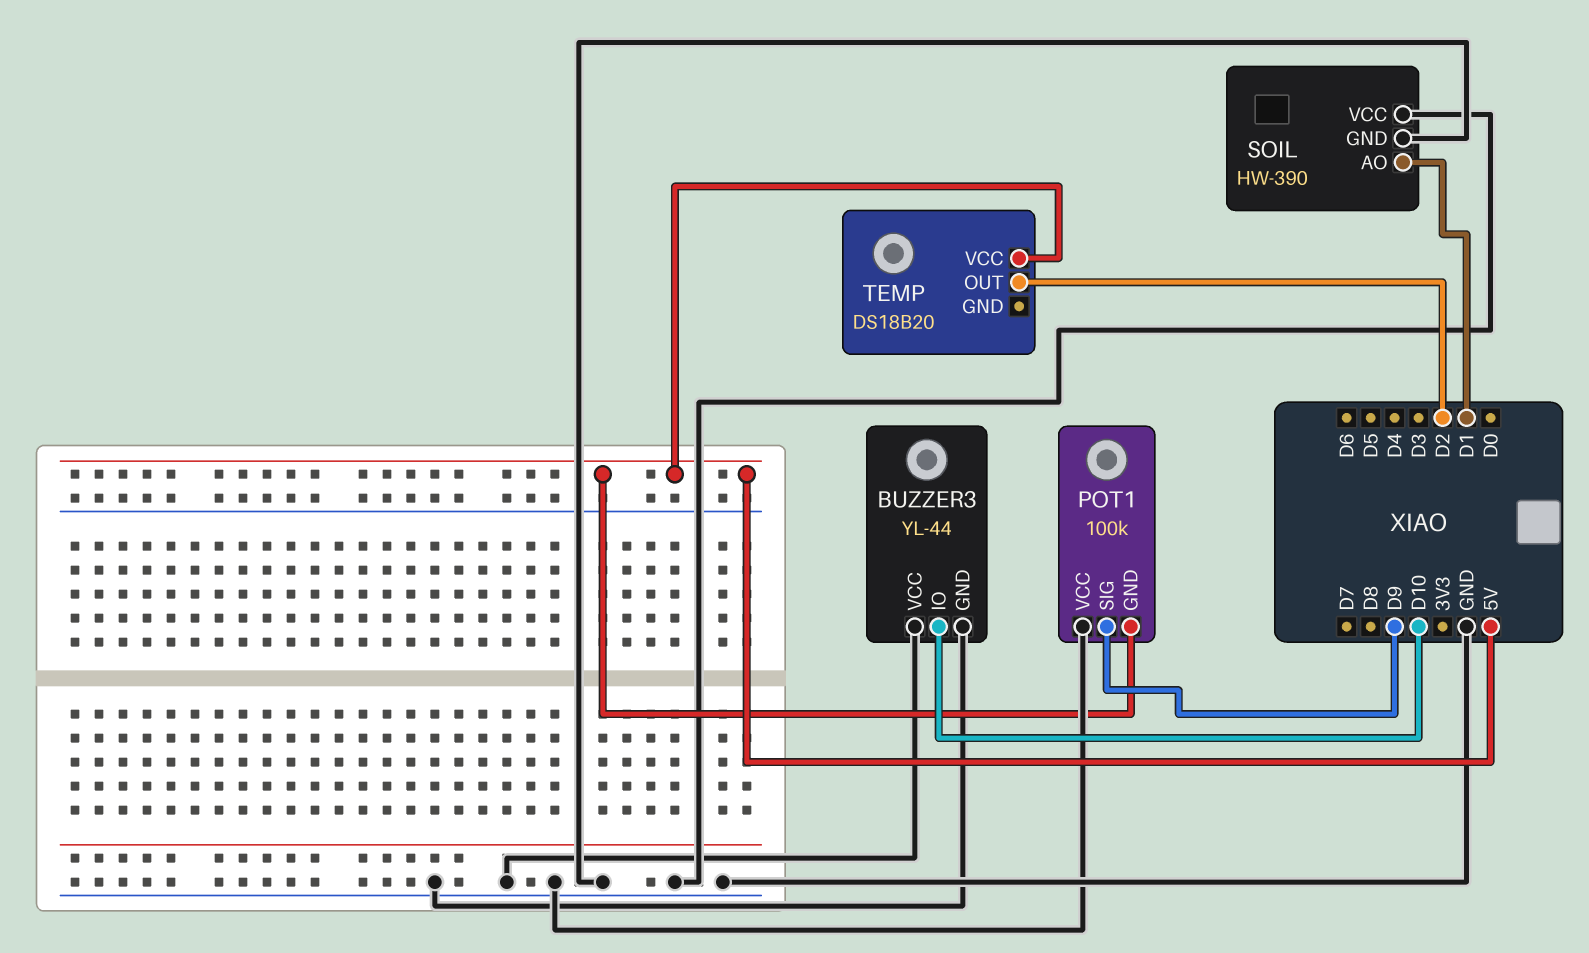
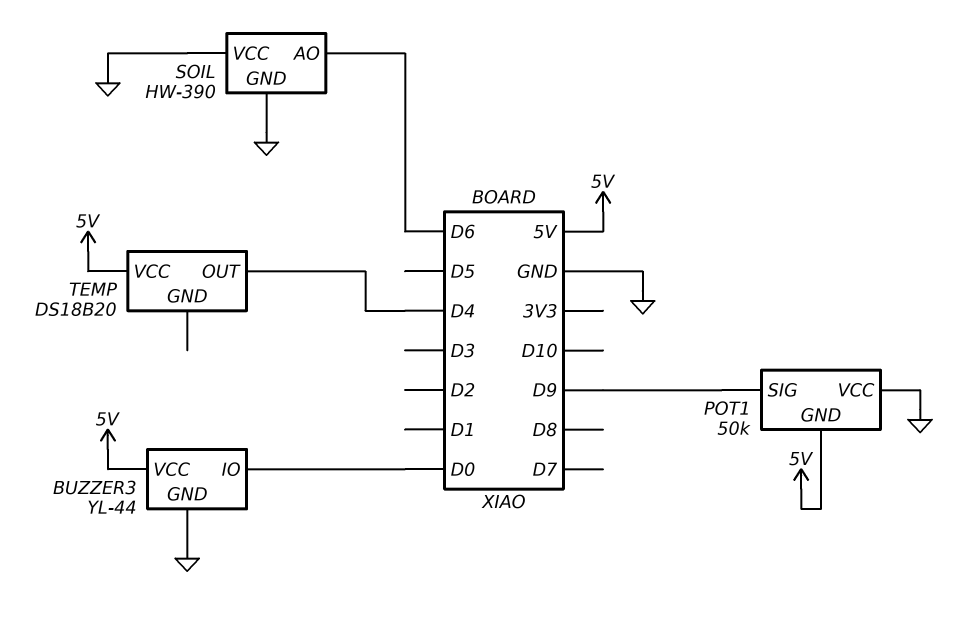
BUZZER3 pin IO: D10 -> D0
BUZZER3 pin VCC: GND -> 5V
POT1: 100k -> 50k
SOIL pin AO: D1 -> D6
TEMP pin OUT: D2 -> D4

